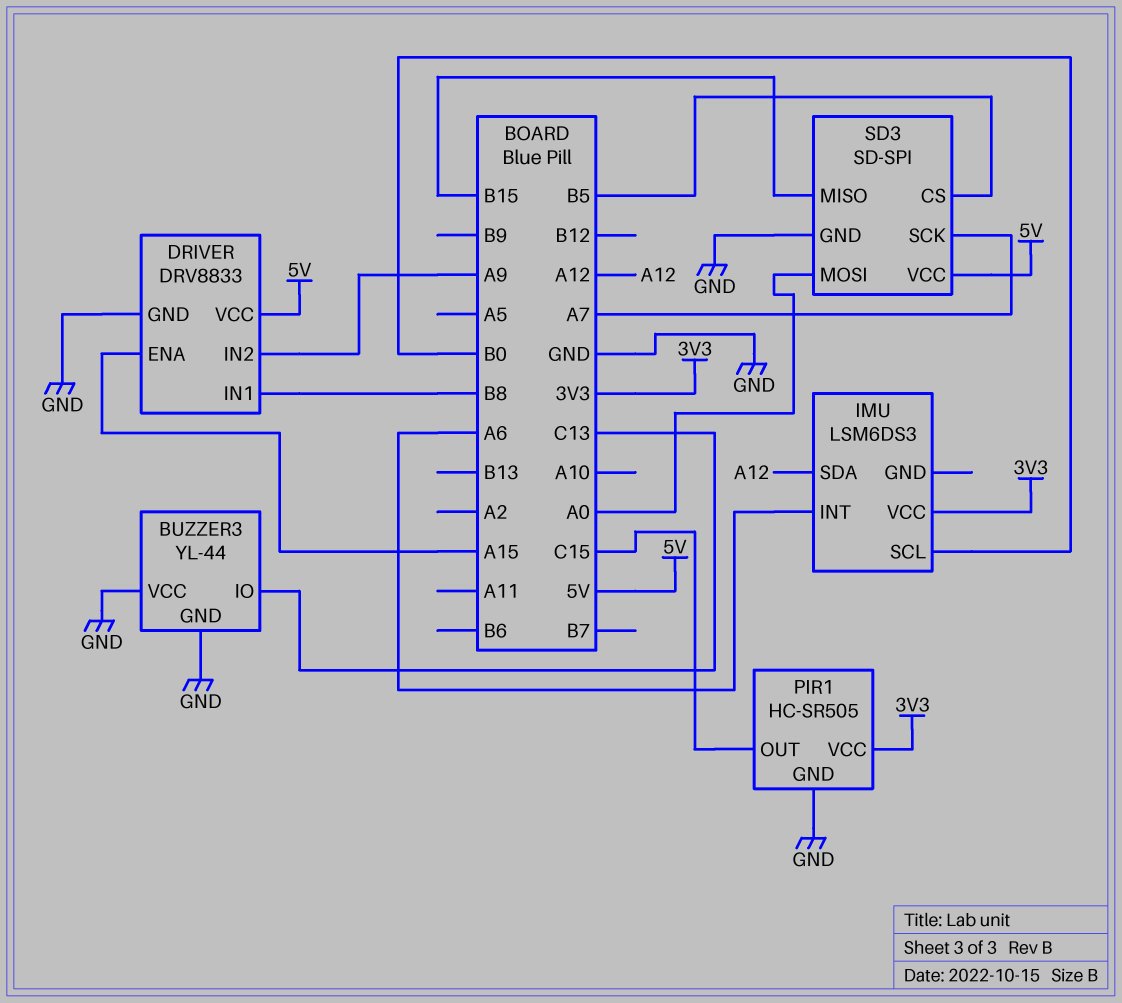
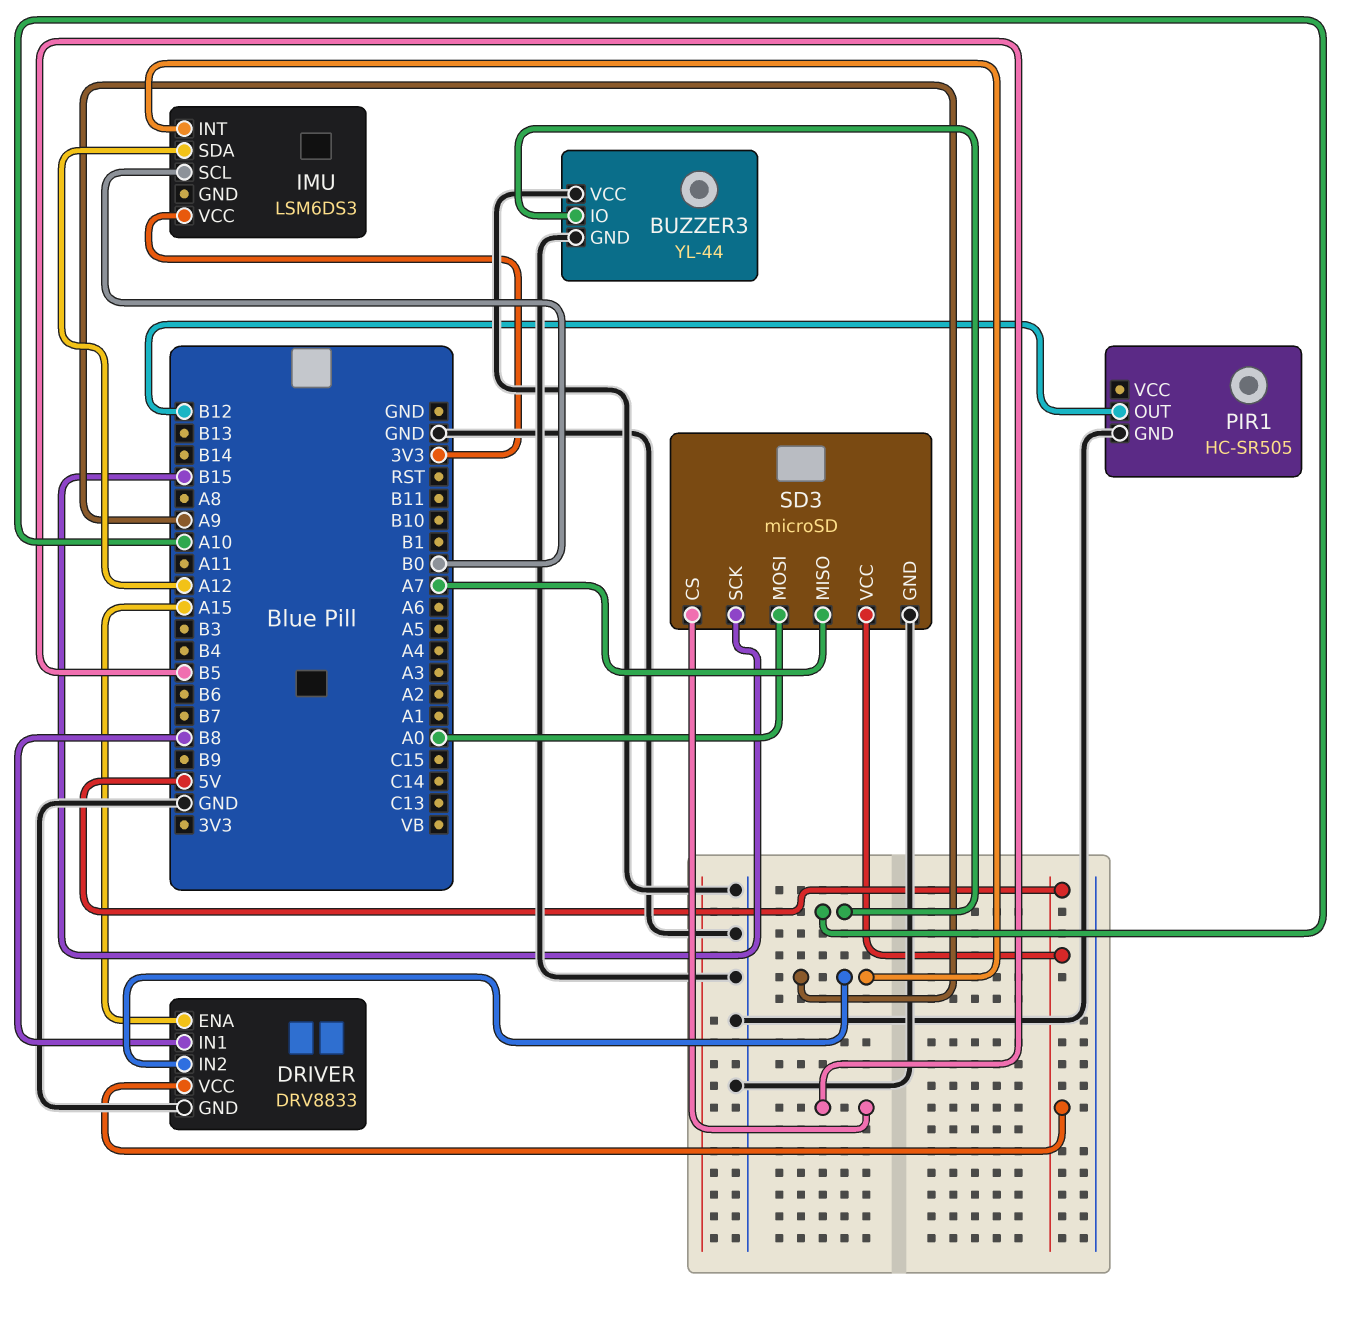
BUZZER3 pin IO: C13 -> A10
IMU pin INT: A6 -> A9
PIR1 pin OUT: C15 -> B12
PIR1 pin VCC: 3V3 -> none
SD3: SD-SPI -> microSD
SD3 pin MISO: B15 -> A7
SD3 pin SCK: A7 -> B15

